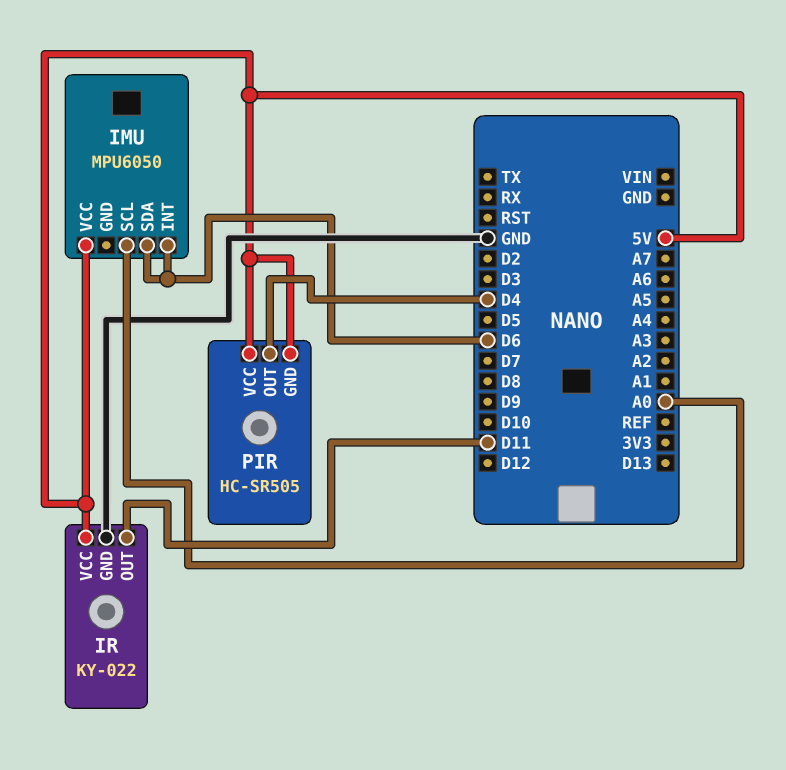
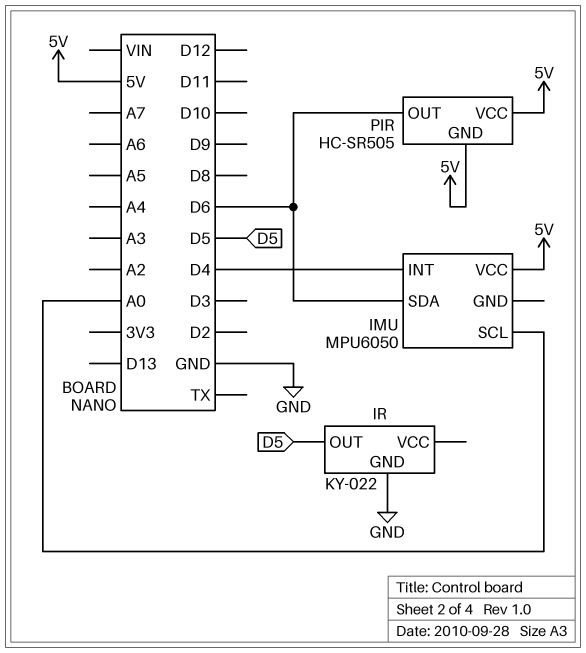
IMU pin INT: D6 -> D4
IR pin OUT: D11 -> D5
IR pin VCC: 5V -> none
PIR pin OUT: D4 -> D6

